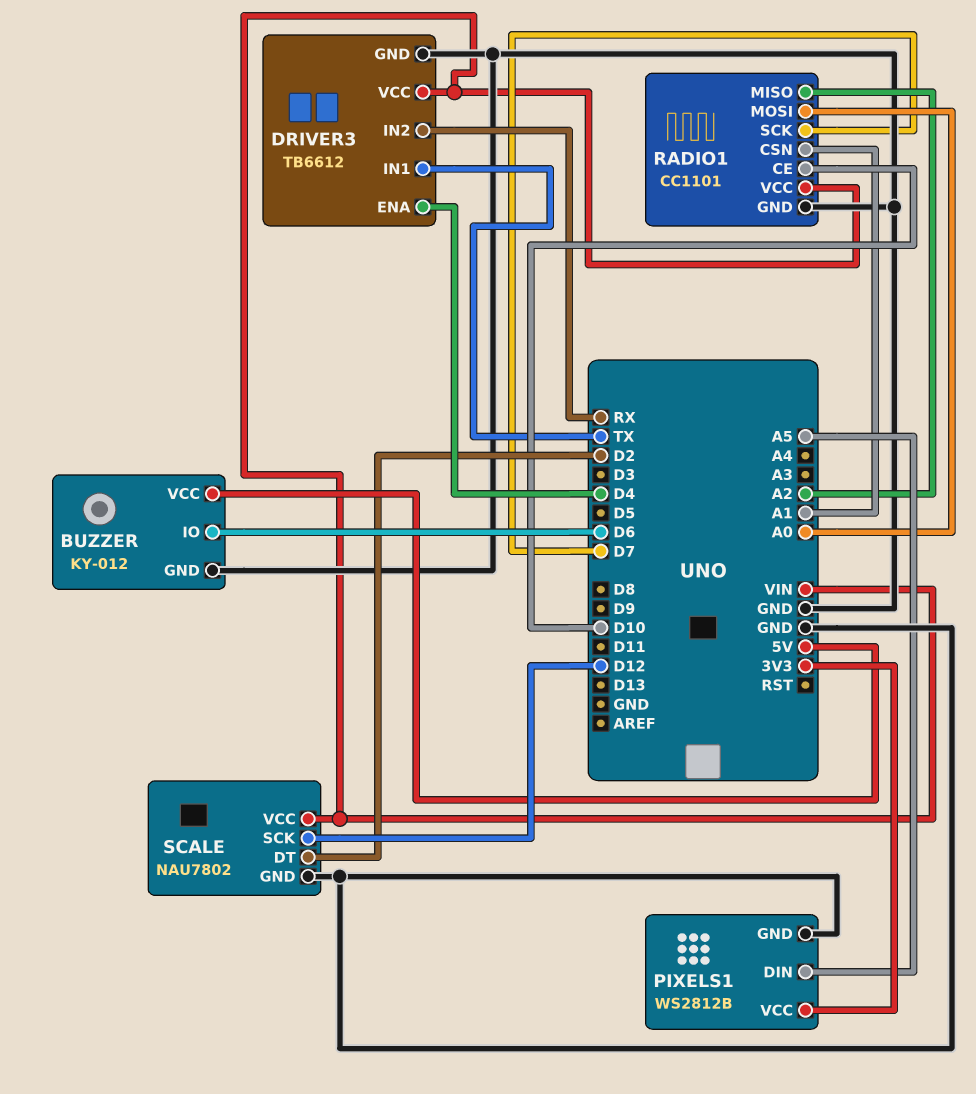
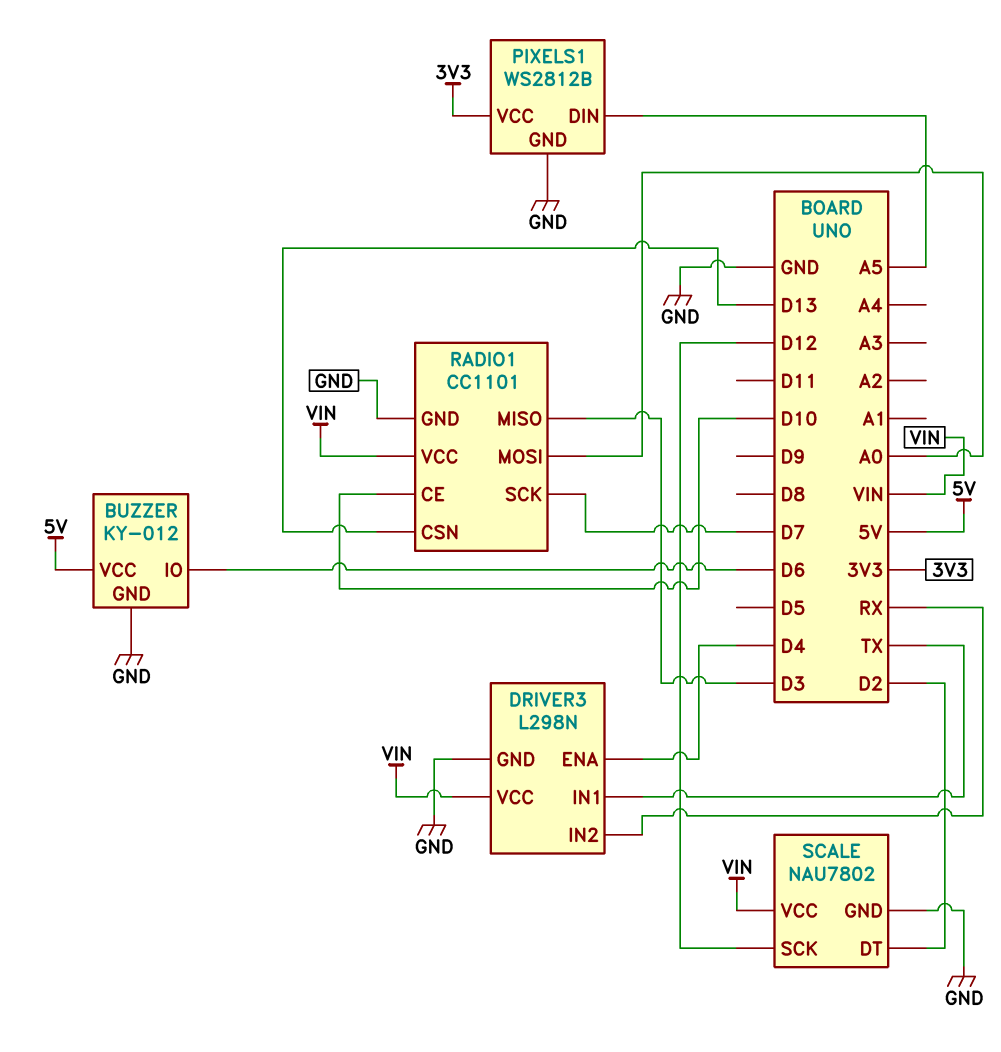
DRIVER3: TB6612 -> L298N
RADIO1 pin CSN: A1 -> D13
RADIO1 pin MISO: A2 -> D3

